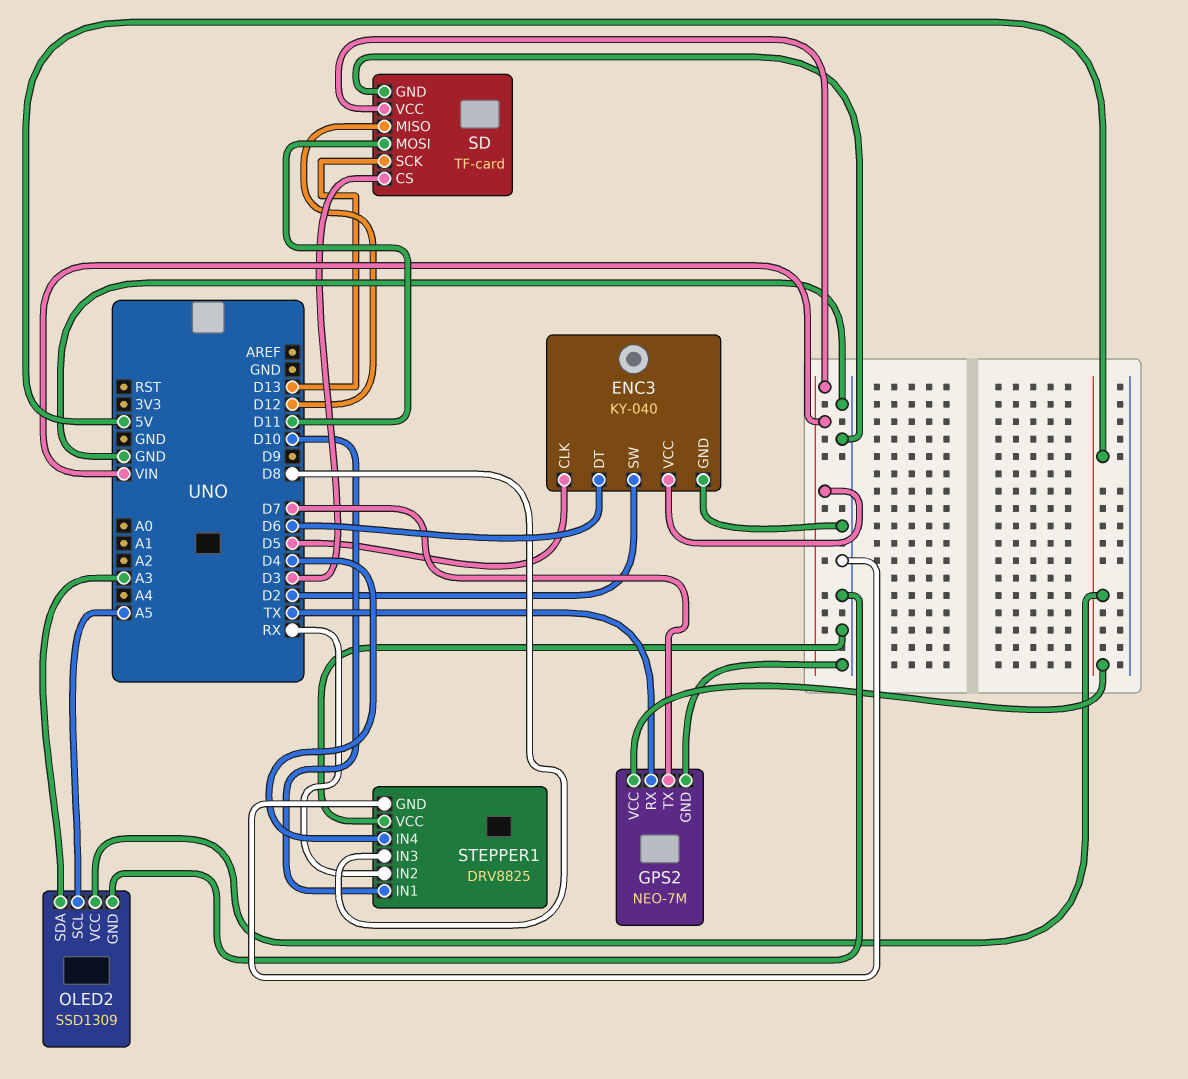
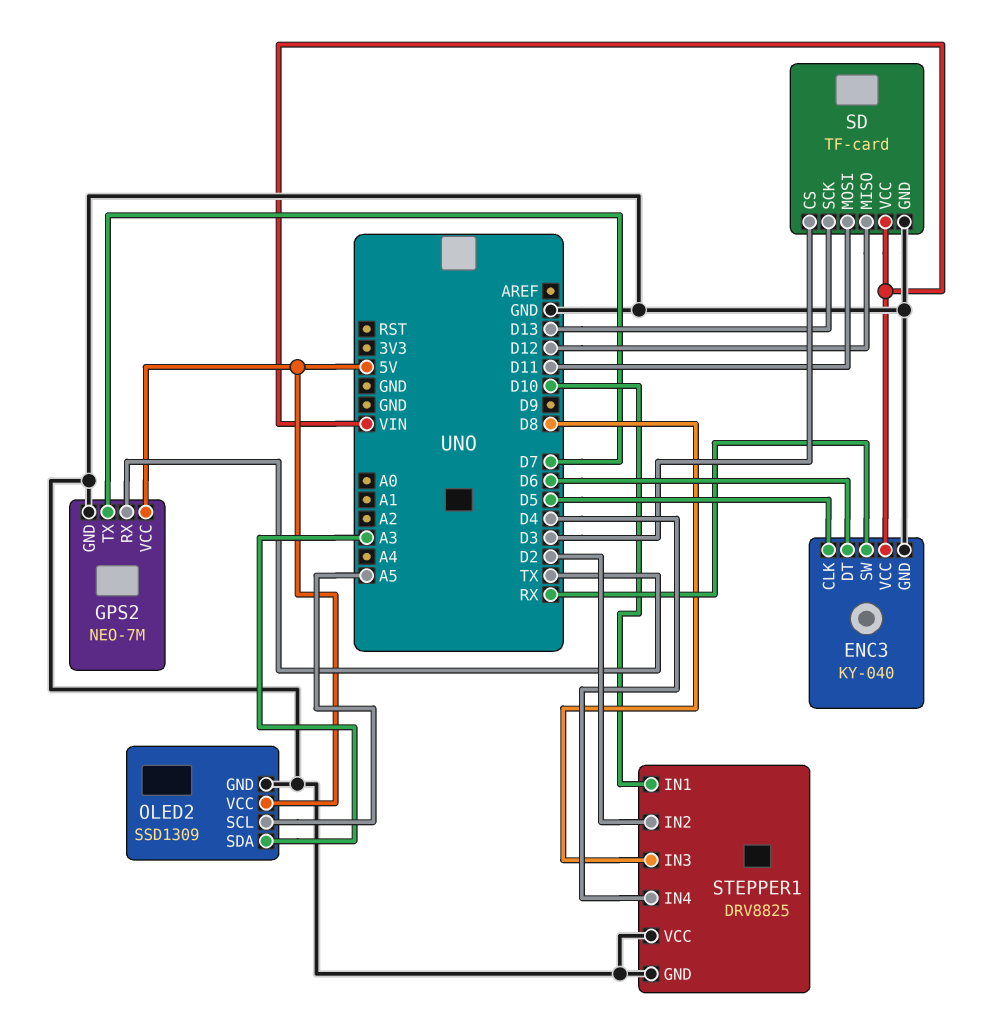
ENC3 pin SW: D2 -> RX
STEPPER1 pin IN2: RX -> D2

